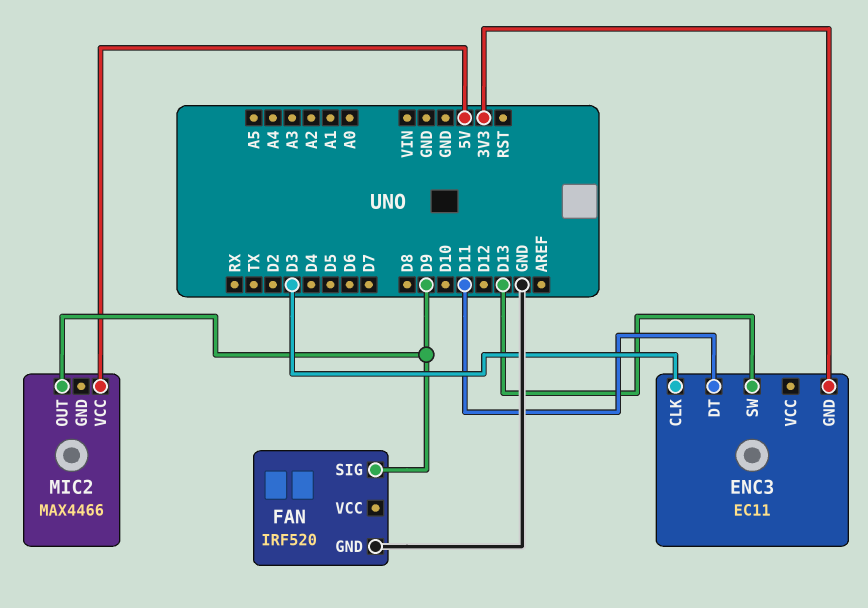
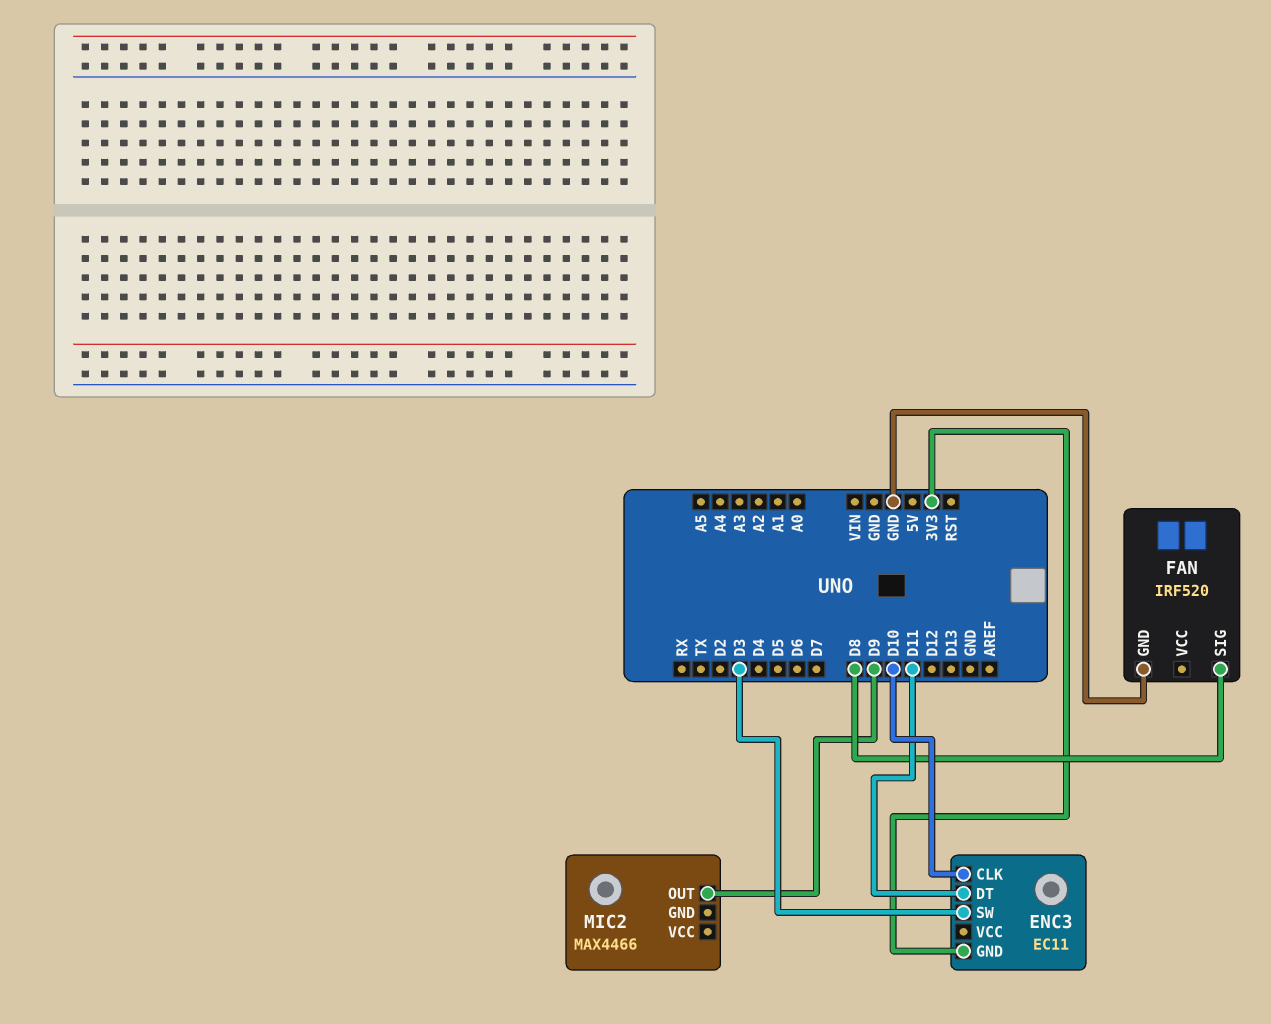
ENC3 pin CLK: D3 -> D10
ENC3 pin SW: D13 -> D3
FAN pin SIG: D9 -> D8
MIC2 pin VCC: 5V -> none

